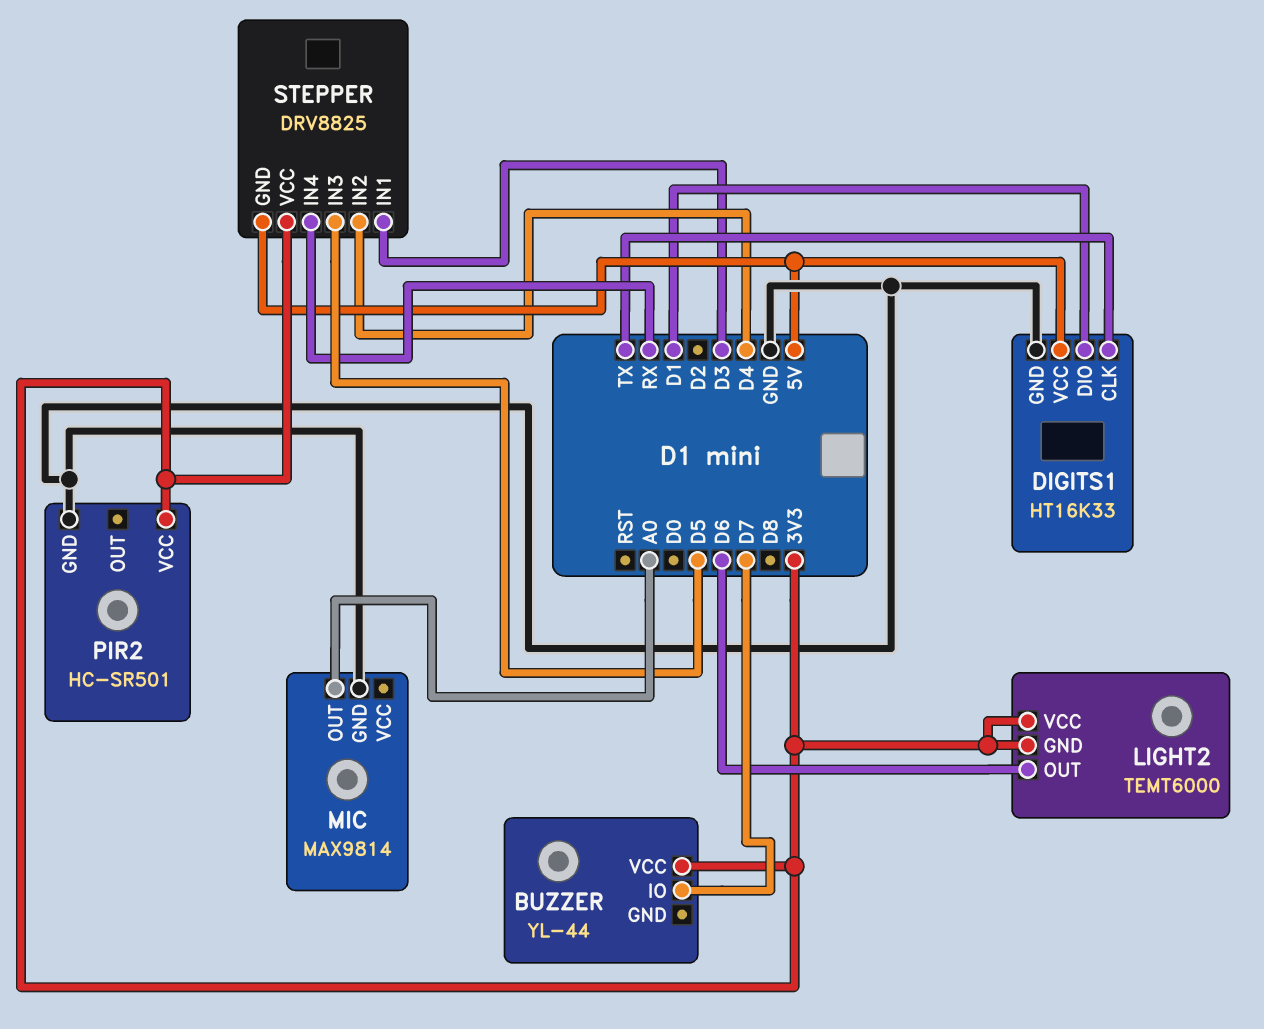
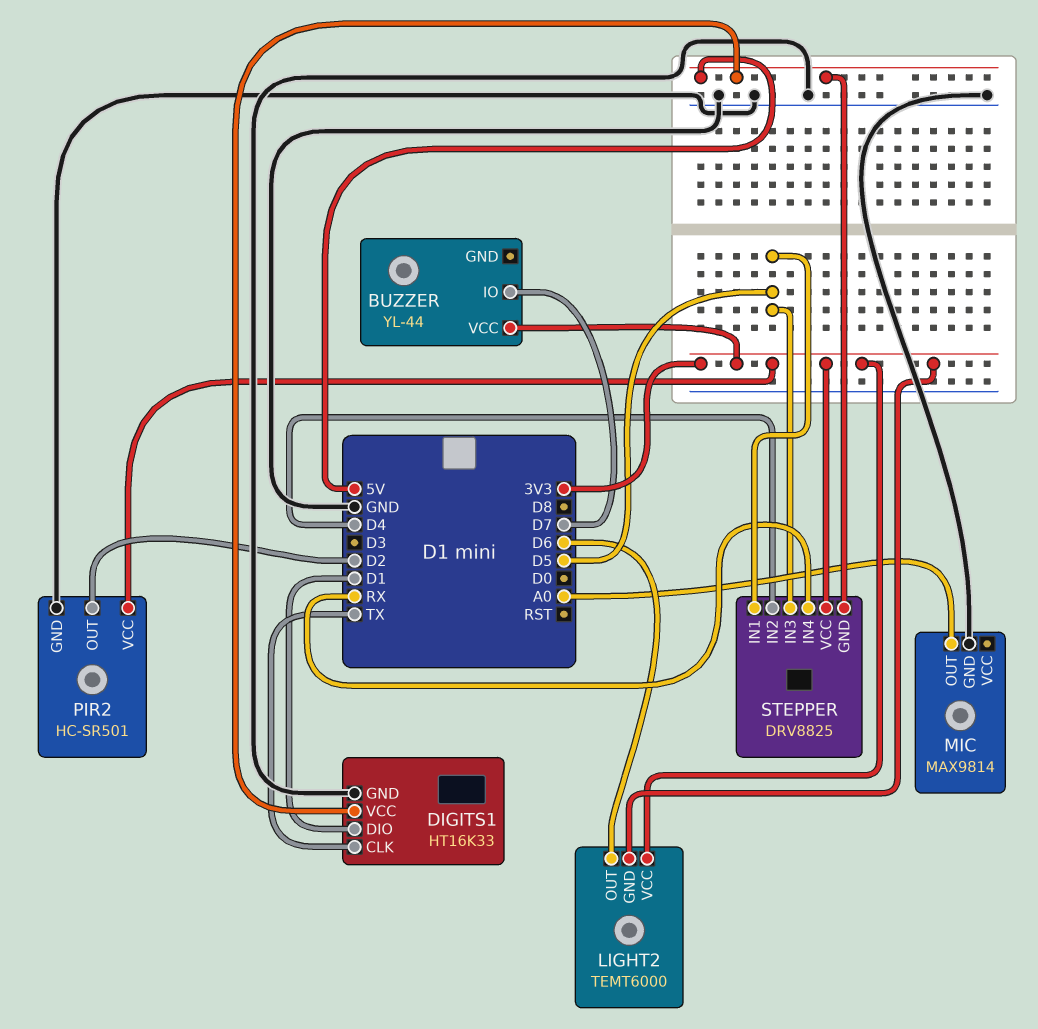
PIR2 pin OUT: none -> D2
STEPPER pin IN1: D3 -> D5

